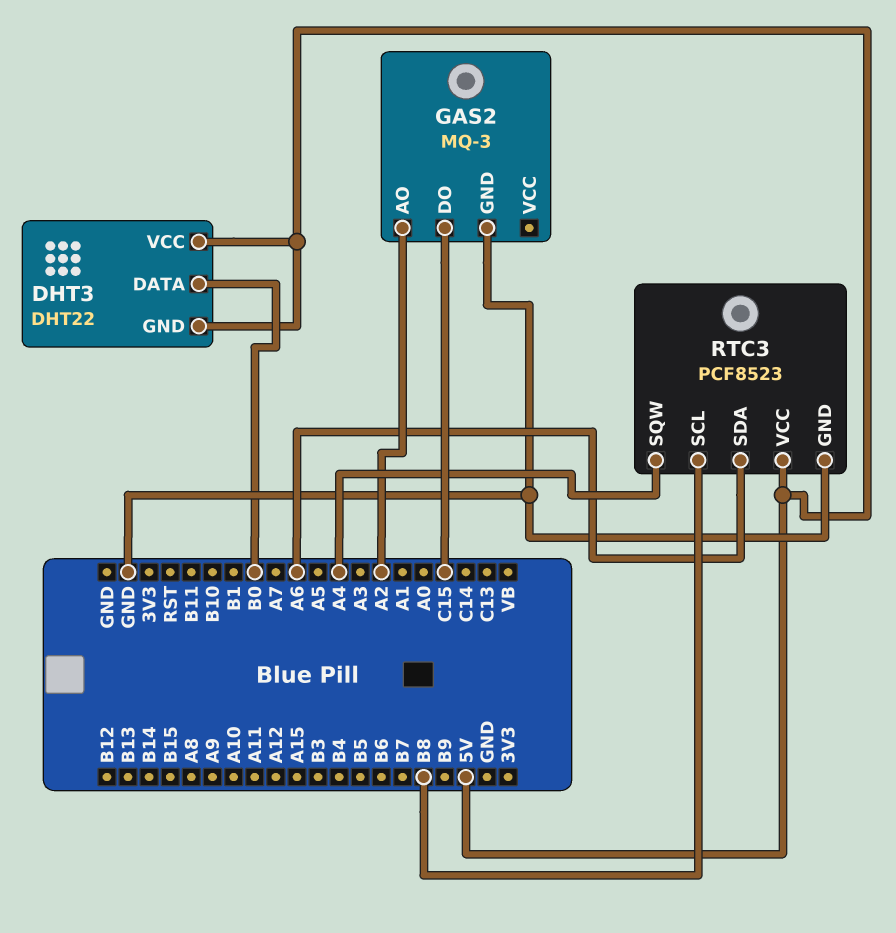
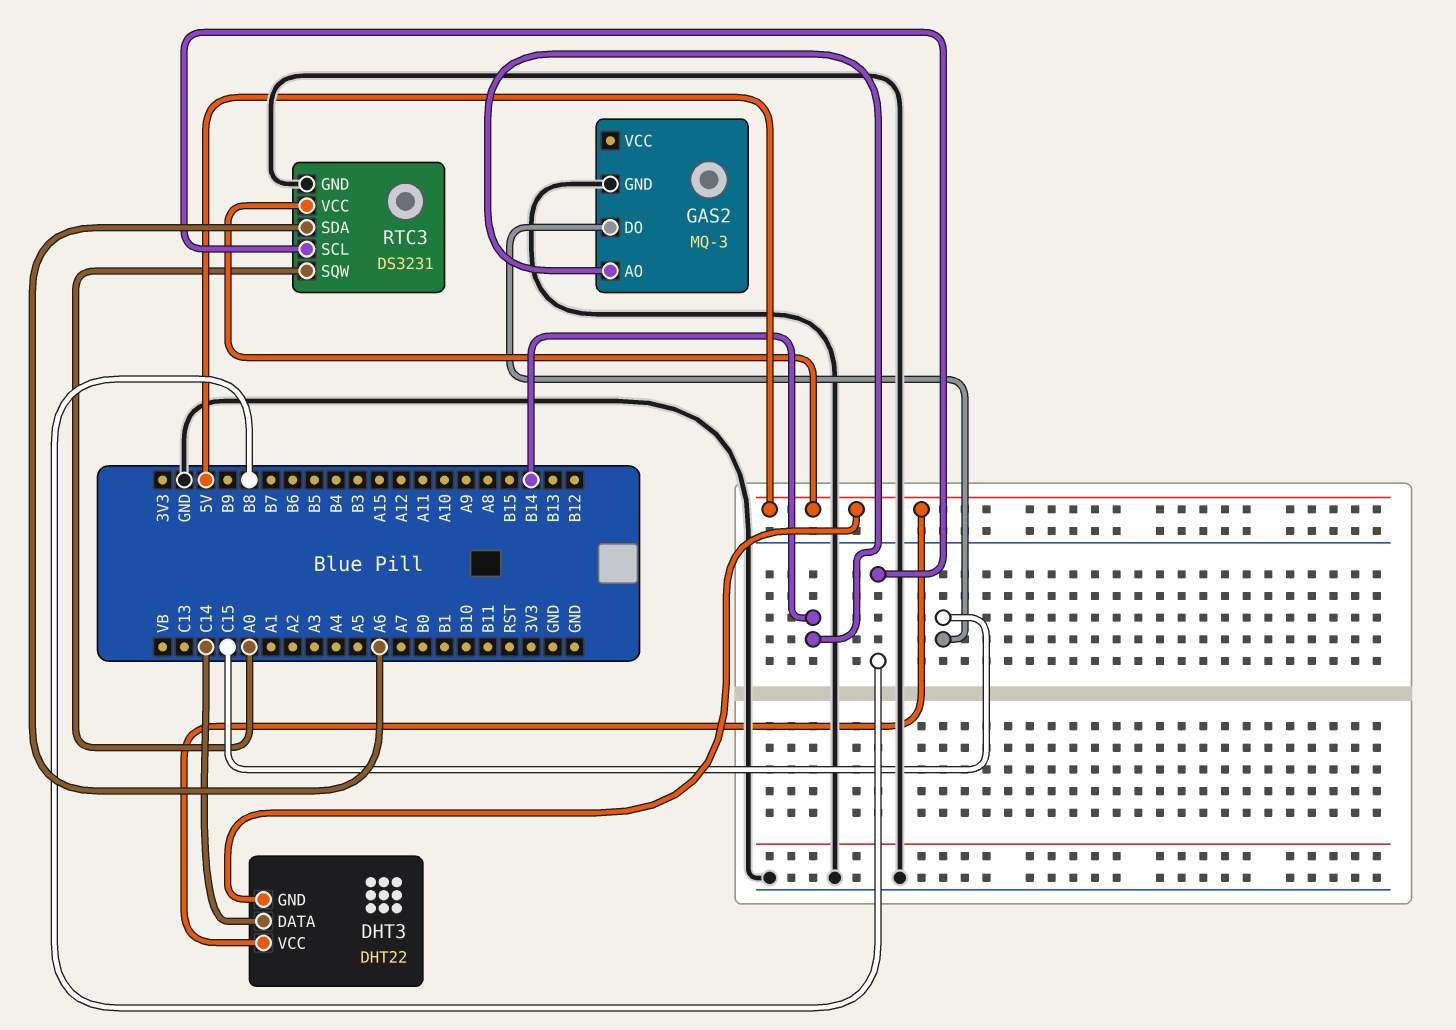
DHT3 pin DATA: B0 -> C14
GAS2 pin AO: A2 -> B14
RTC3: PCF8523 -> DS3231
RTC3 pin SQW: A4 -> A0

